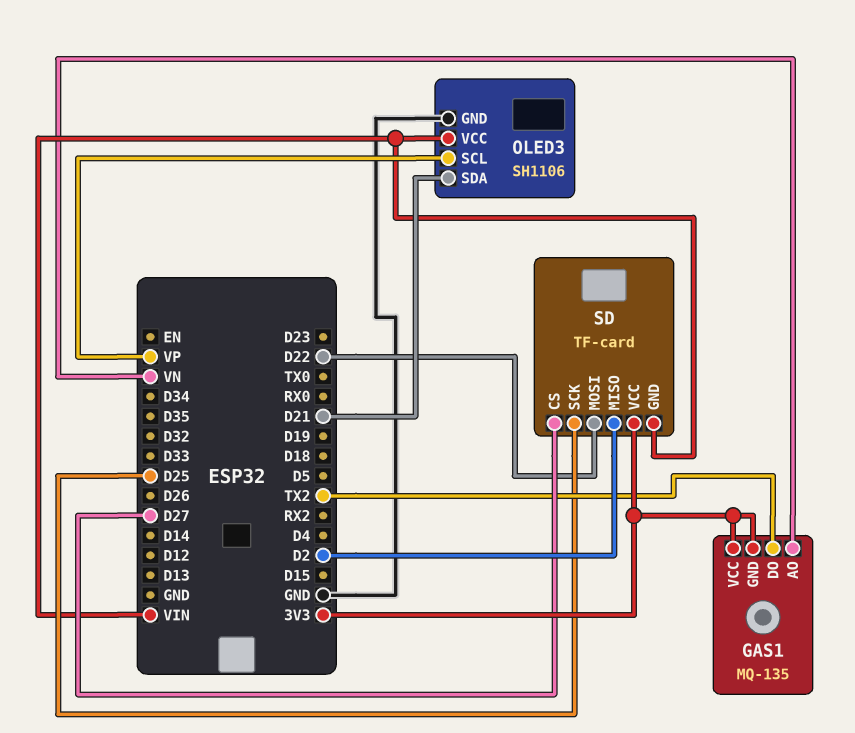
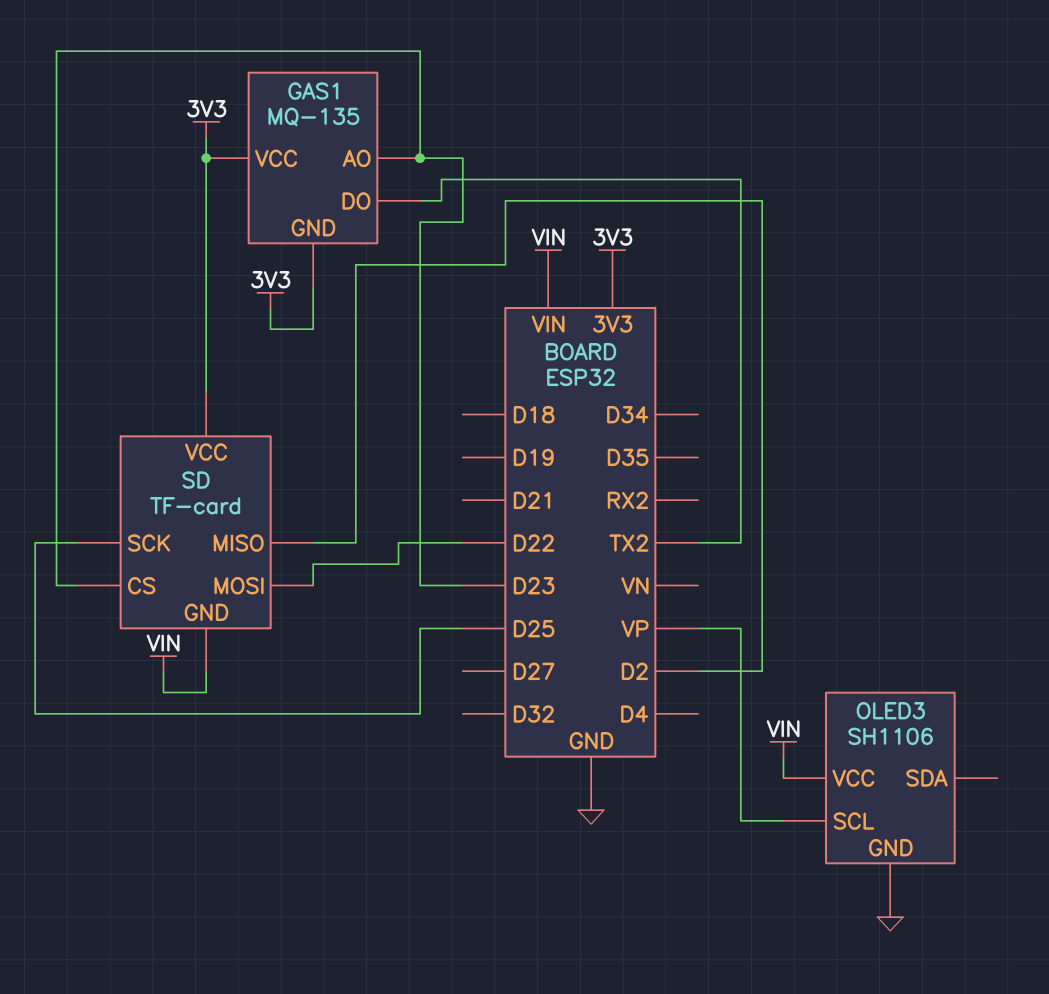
GAS1 pin AO: VN -> D23
OLED3 pin SDA: D21 -> none
SD pin CS: D27 -> D23

